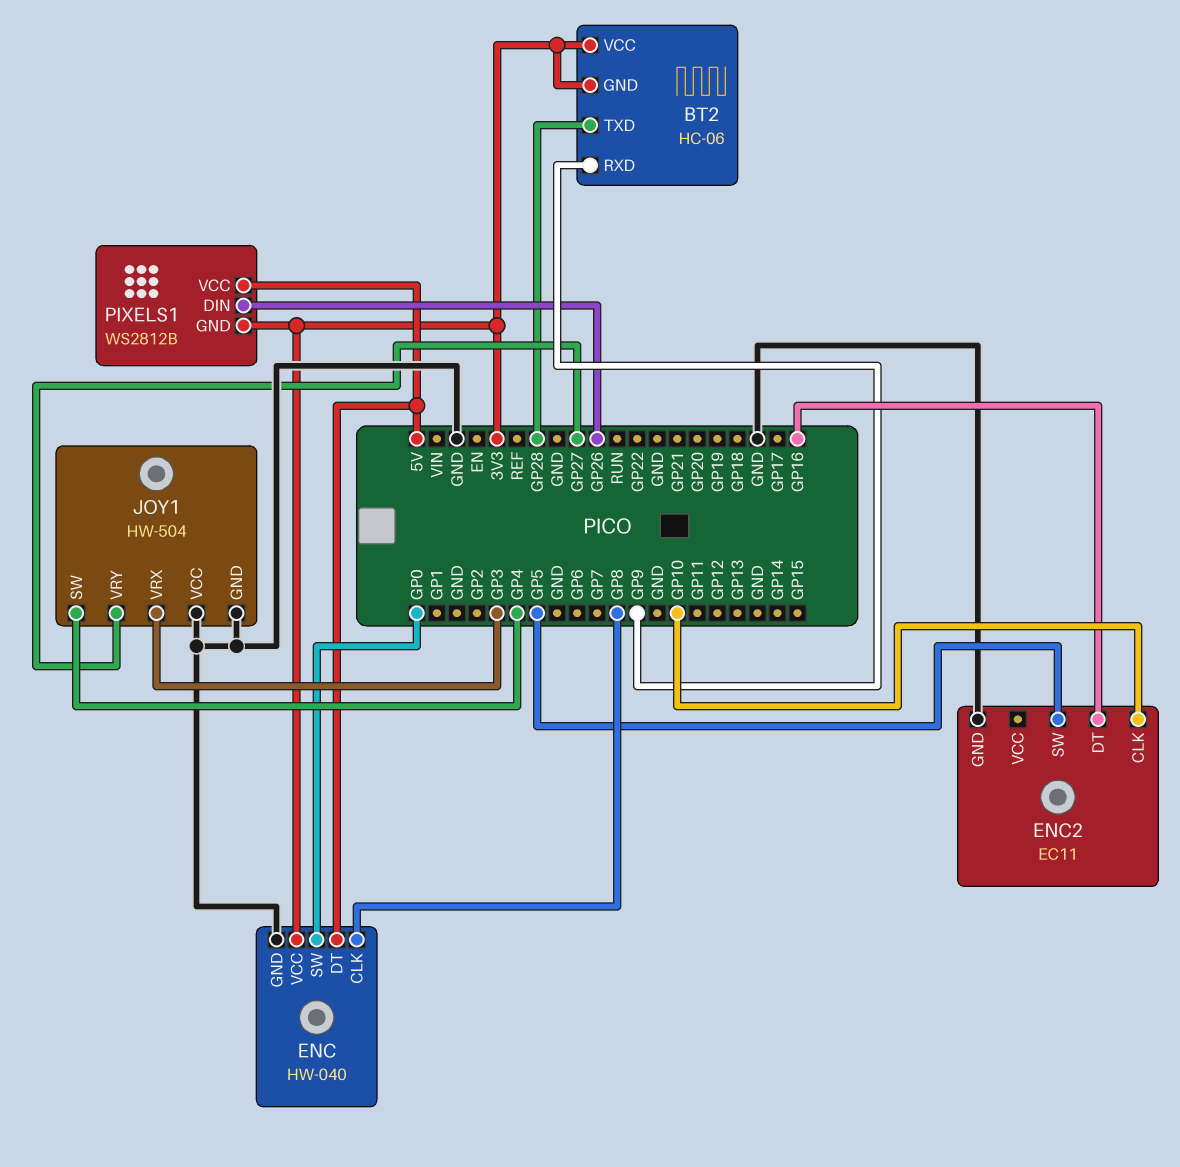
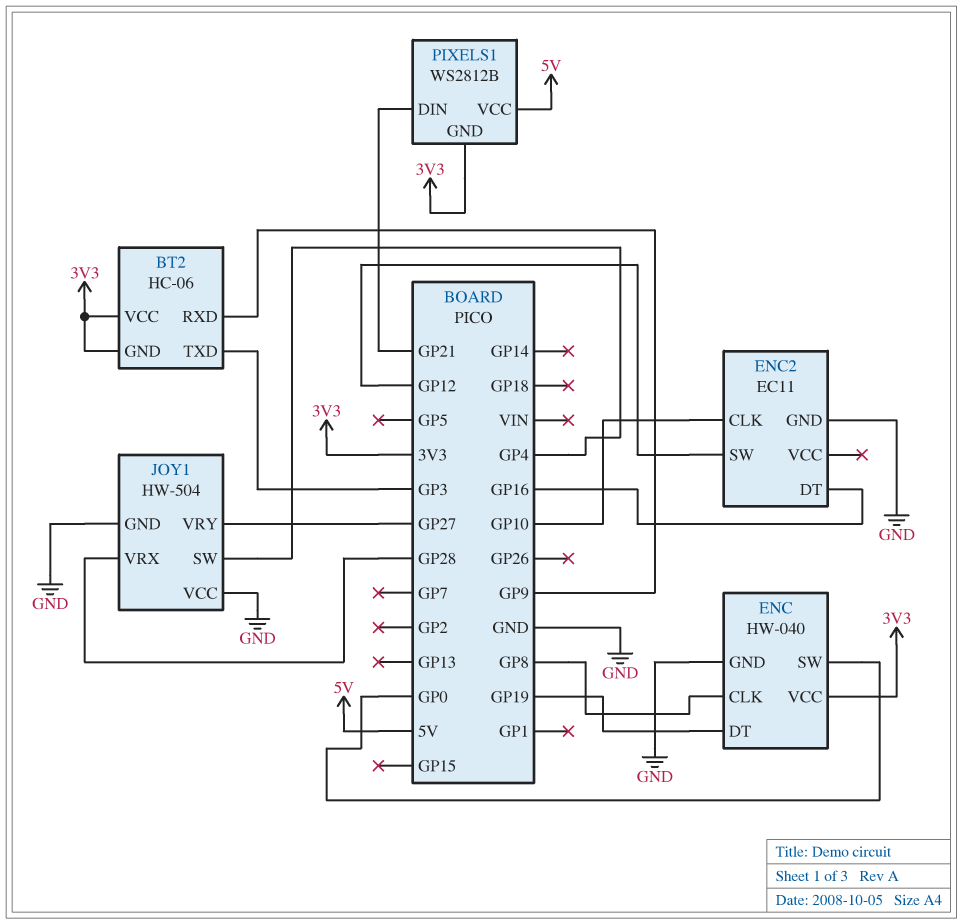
BT2 pin TXD: GP28 -> GP3
ENC pin DT: 5V -> GP19
ENC2 pin SW: GP5 -> GP12
JOY1 pin VRX: GP3 -> GP28
PIXELS1 pin DIN: GP26 -> GP21

